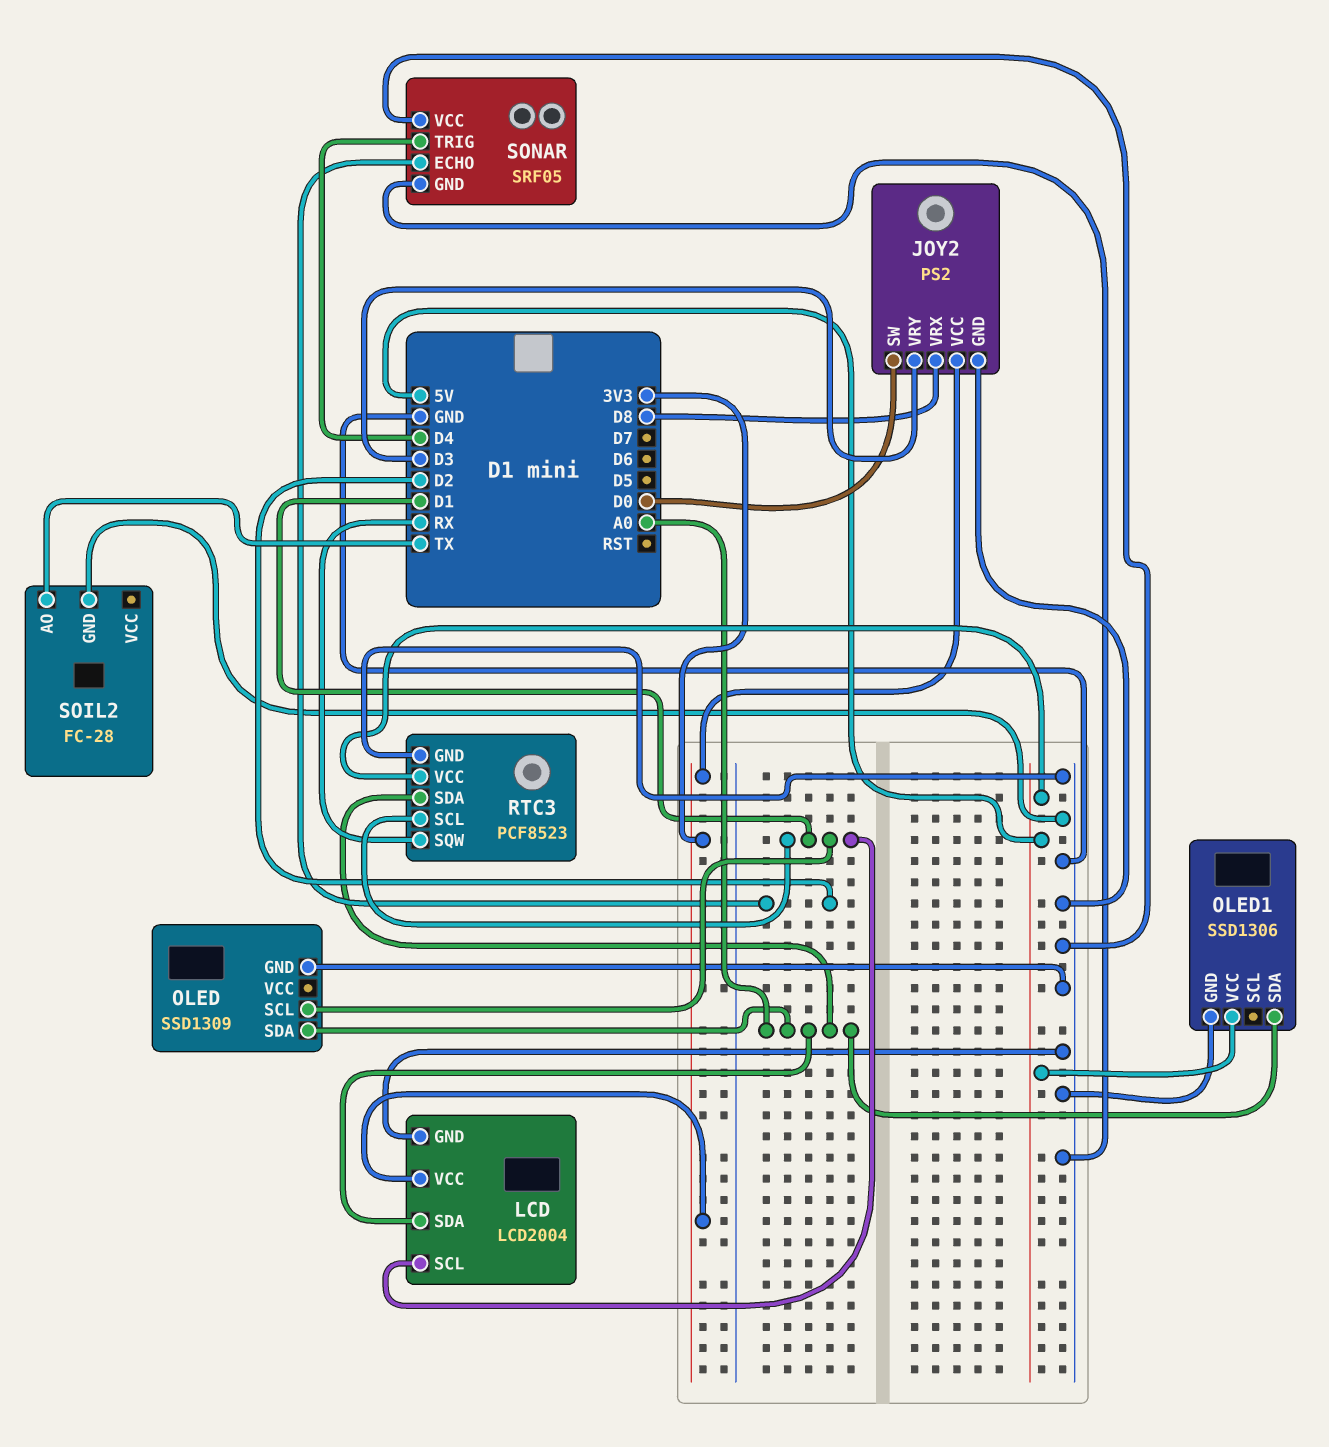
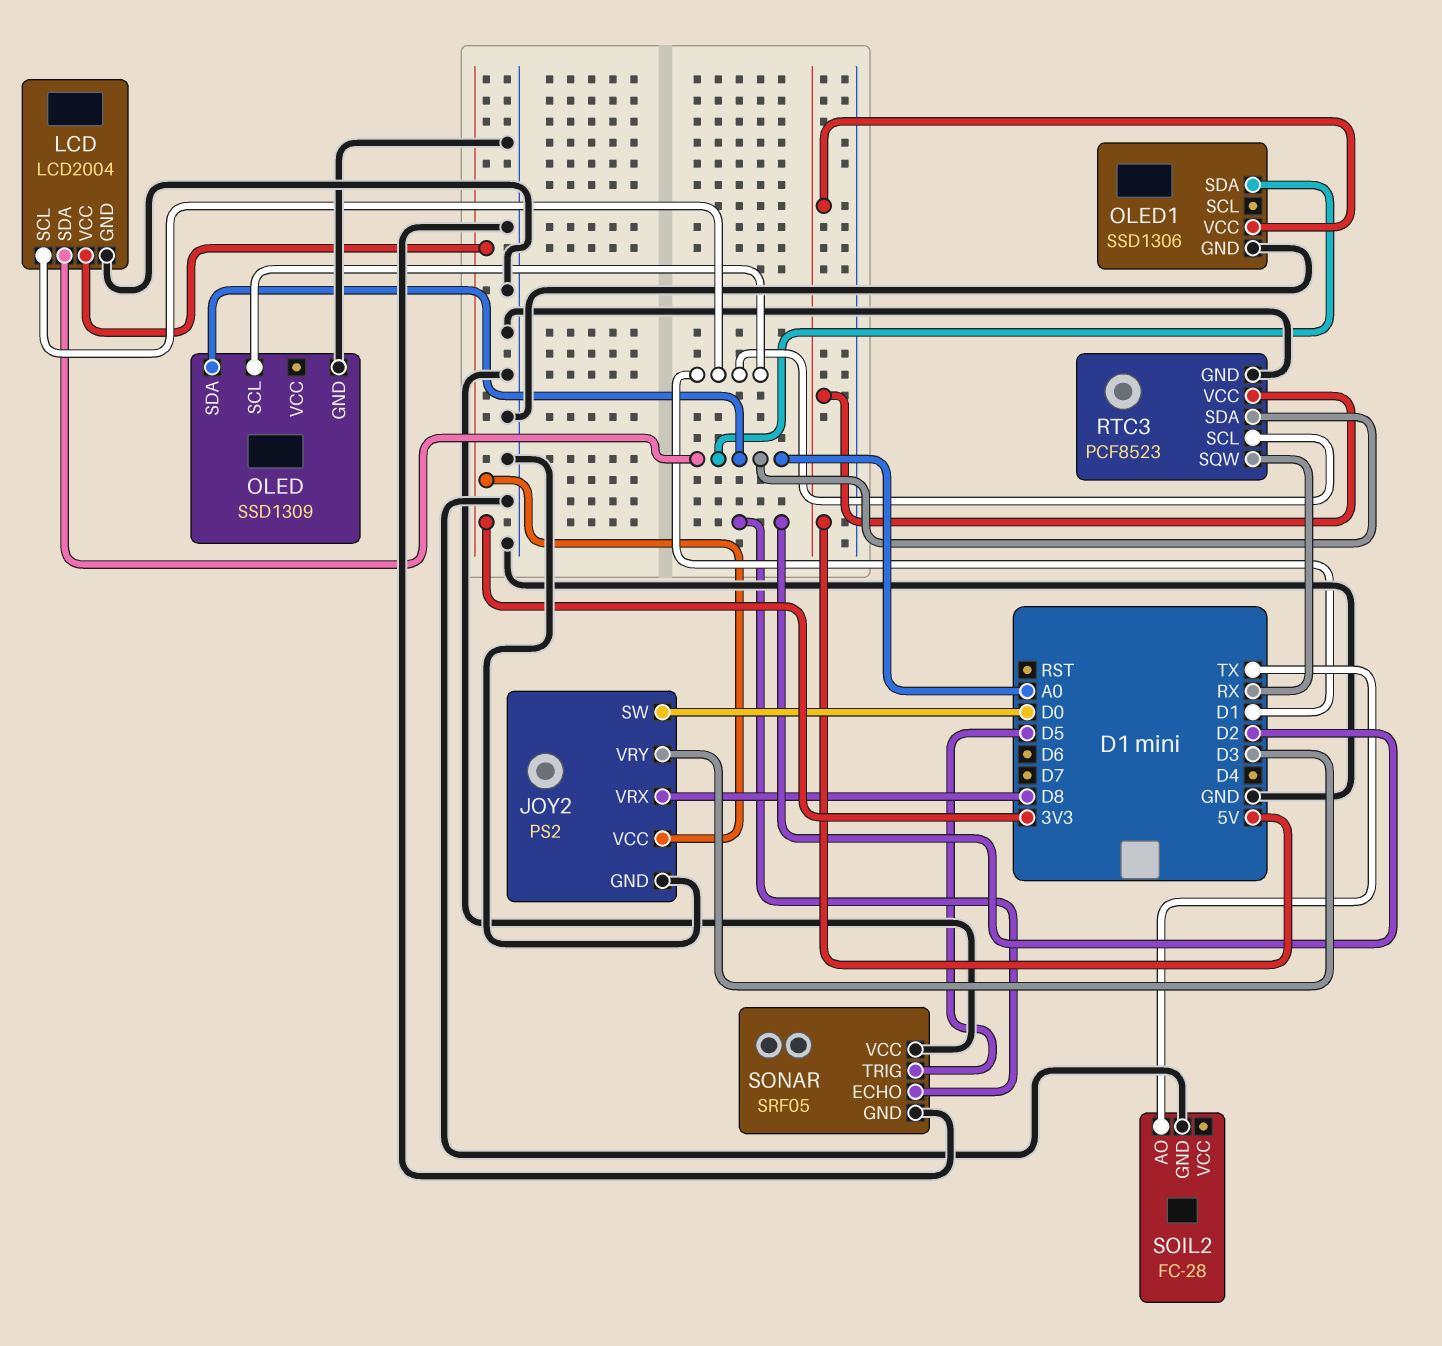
SONAR pin TRIG: D4 -> D5

